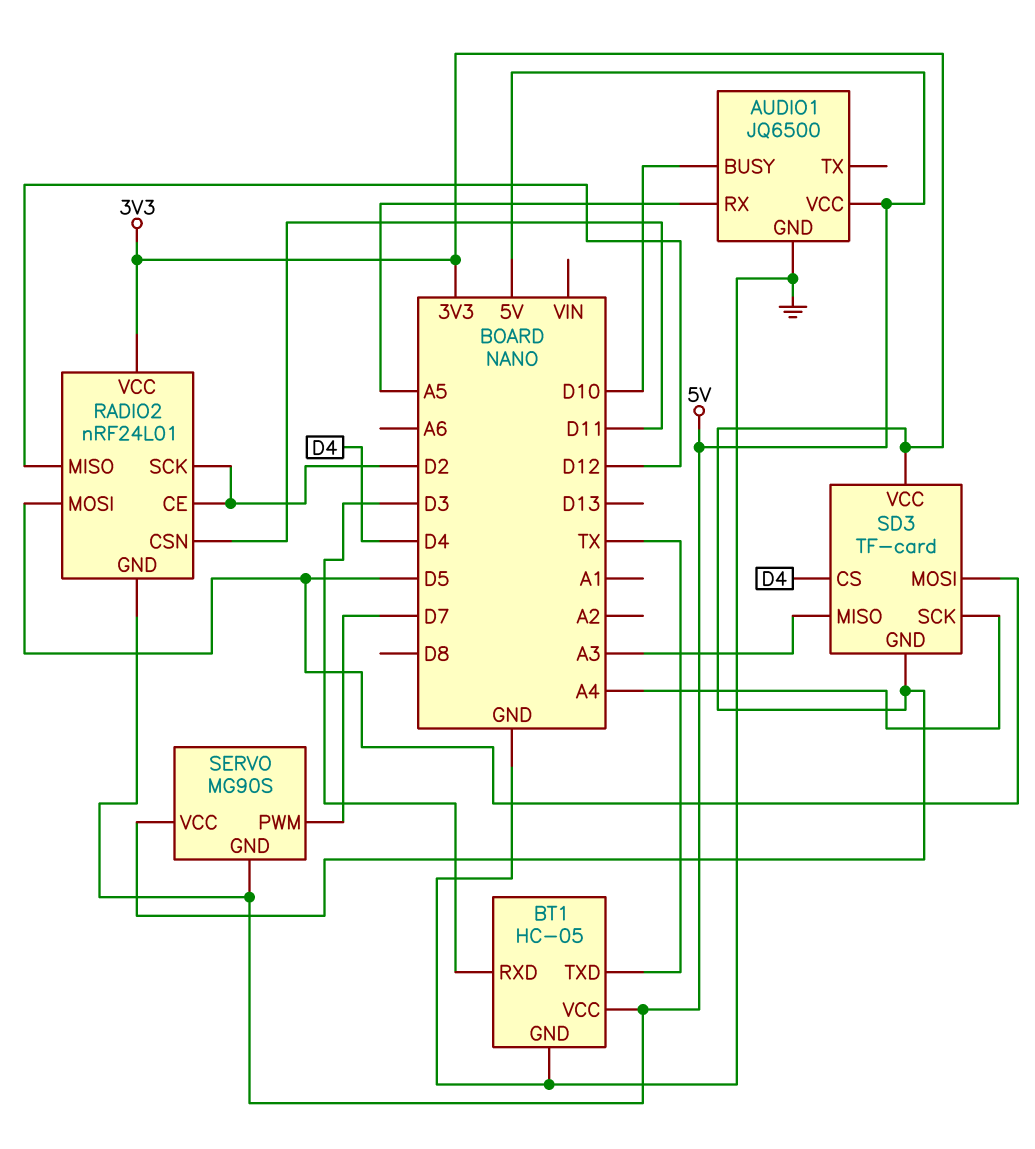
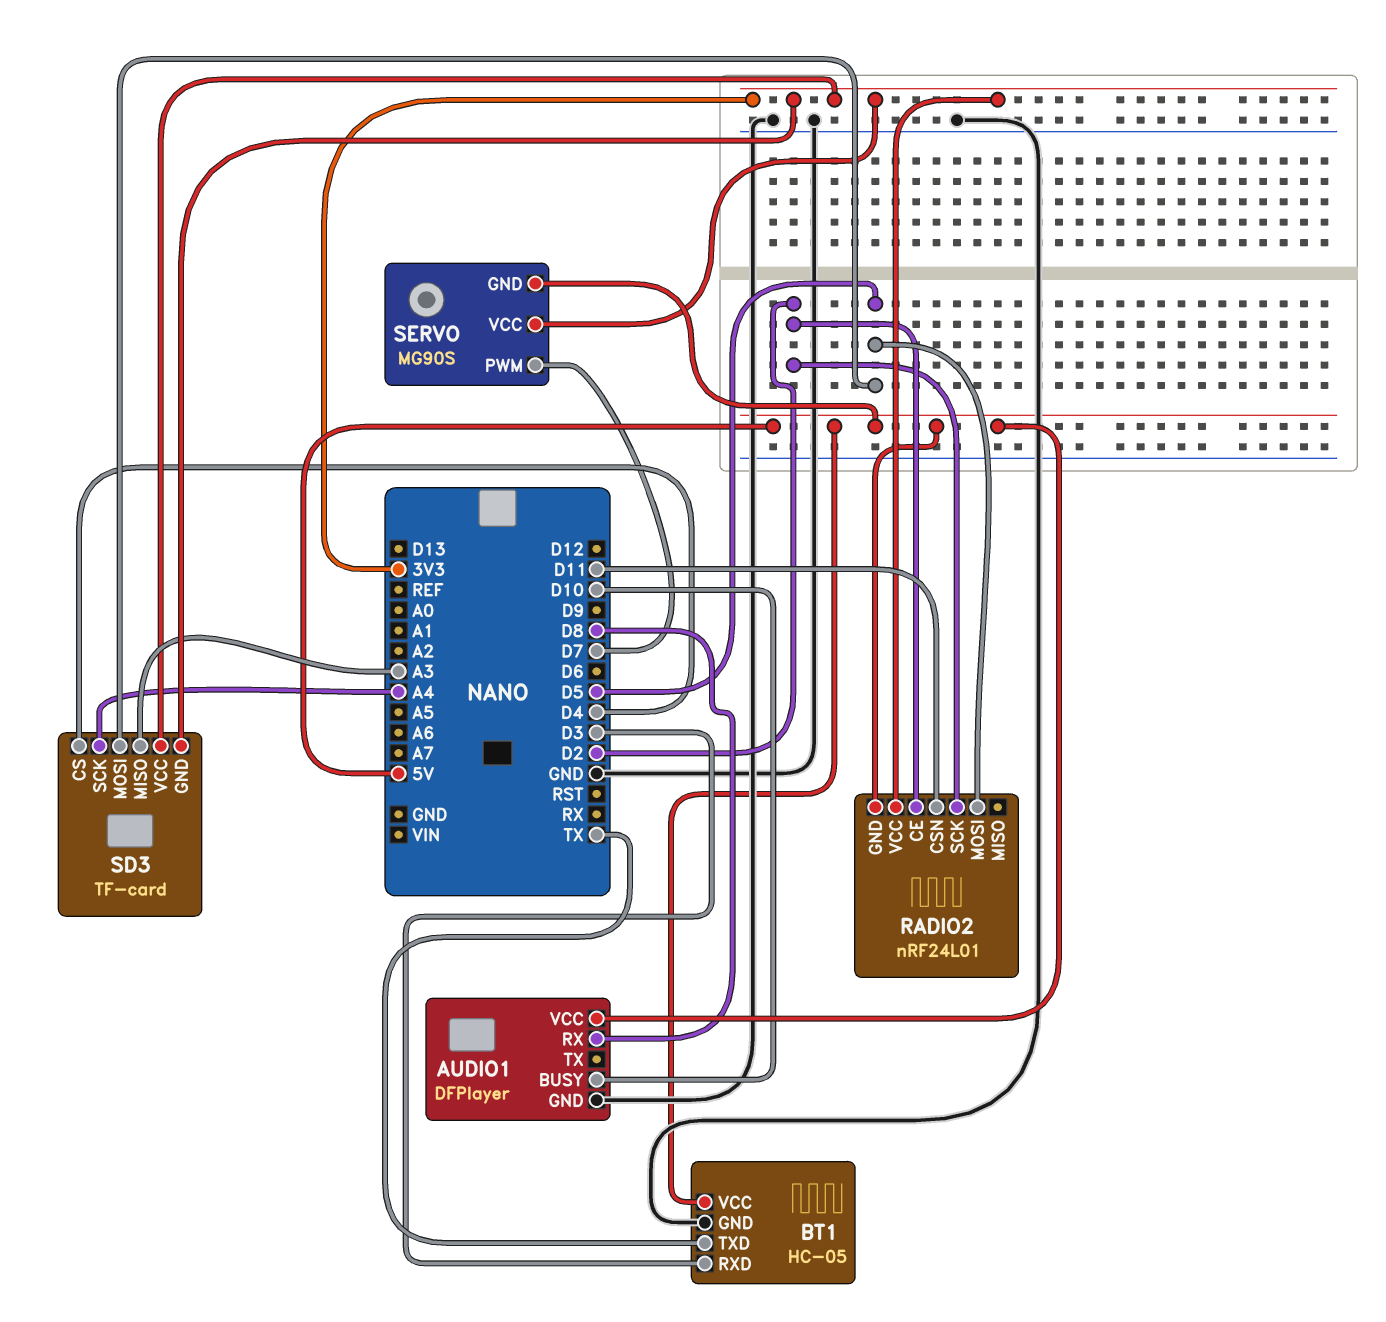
AUDIO1: JQ6500 -> DFPlayer
AUDIO1 pin RX: A5 -> D8
RADIO2 pin MISO: D12 -> none

